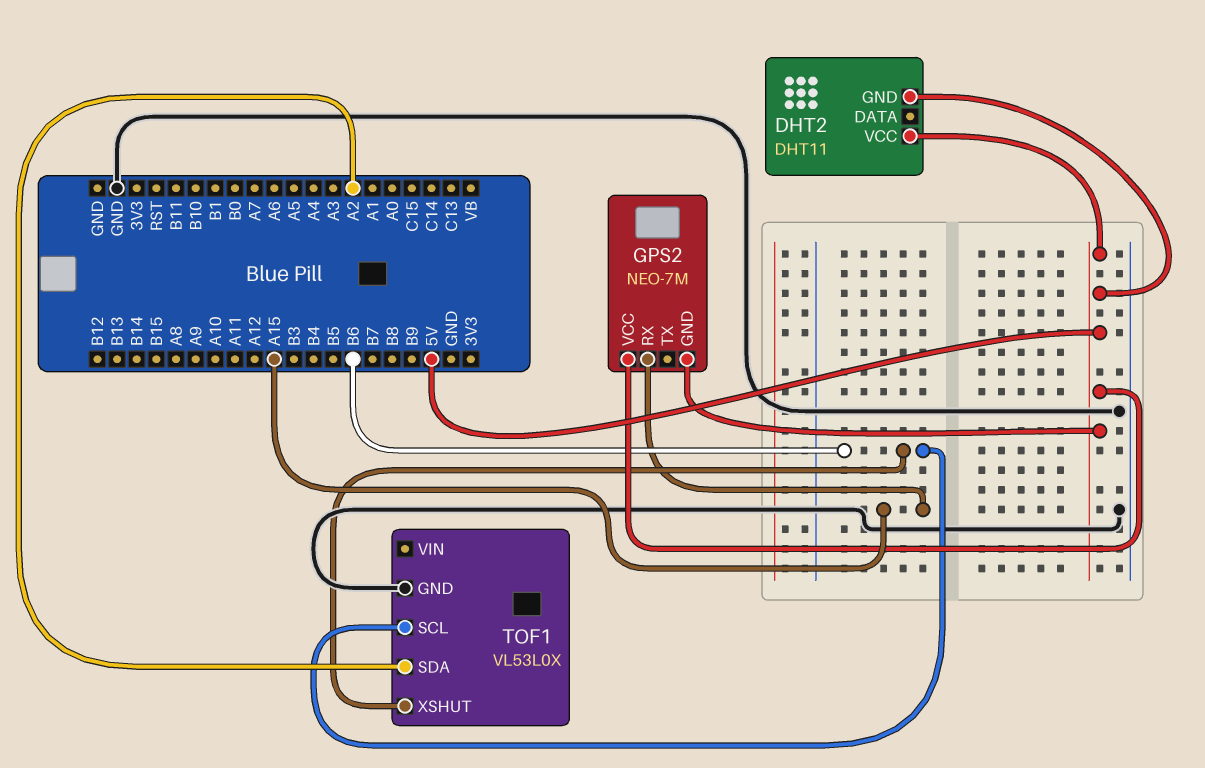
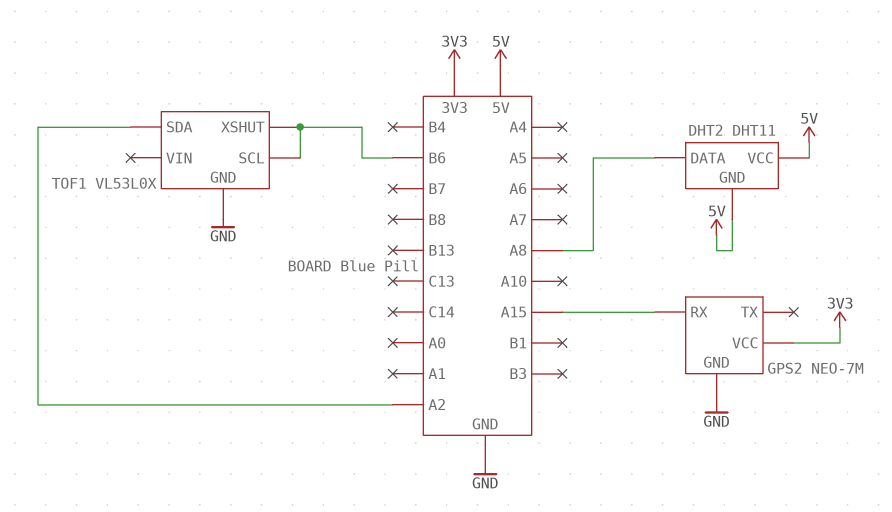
DHT2 pin DATA: none -> A8
GPS2 pin GND: 5V -> GND
GPS2 pin VCC: 5V -> 3V3

